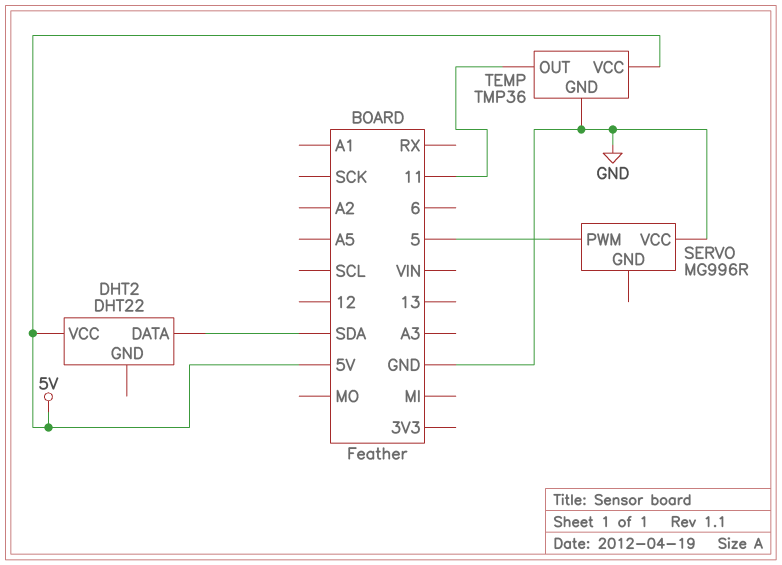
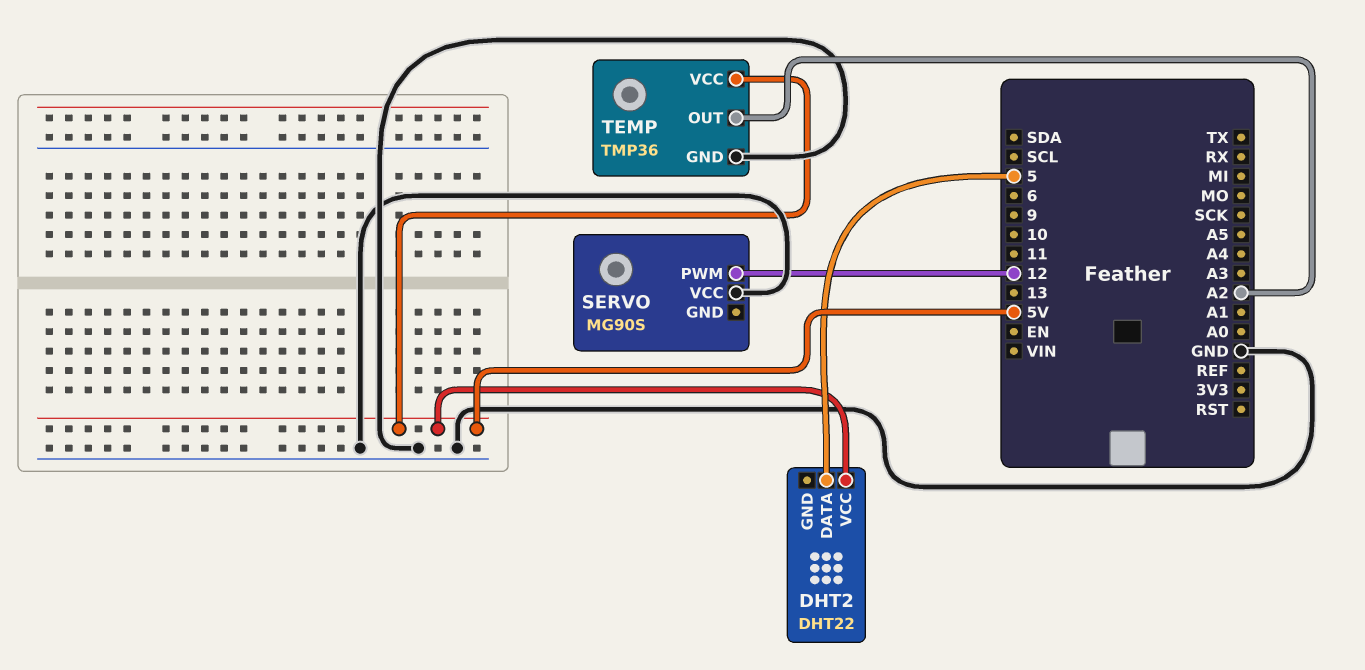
DHT2 pin DATA: SDA -> 5
SERVO: MG996R -> MG90S
SERVO pin PWM: 5 -> 12
TEMP pin OUT: 11 -> A2

